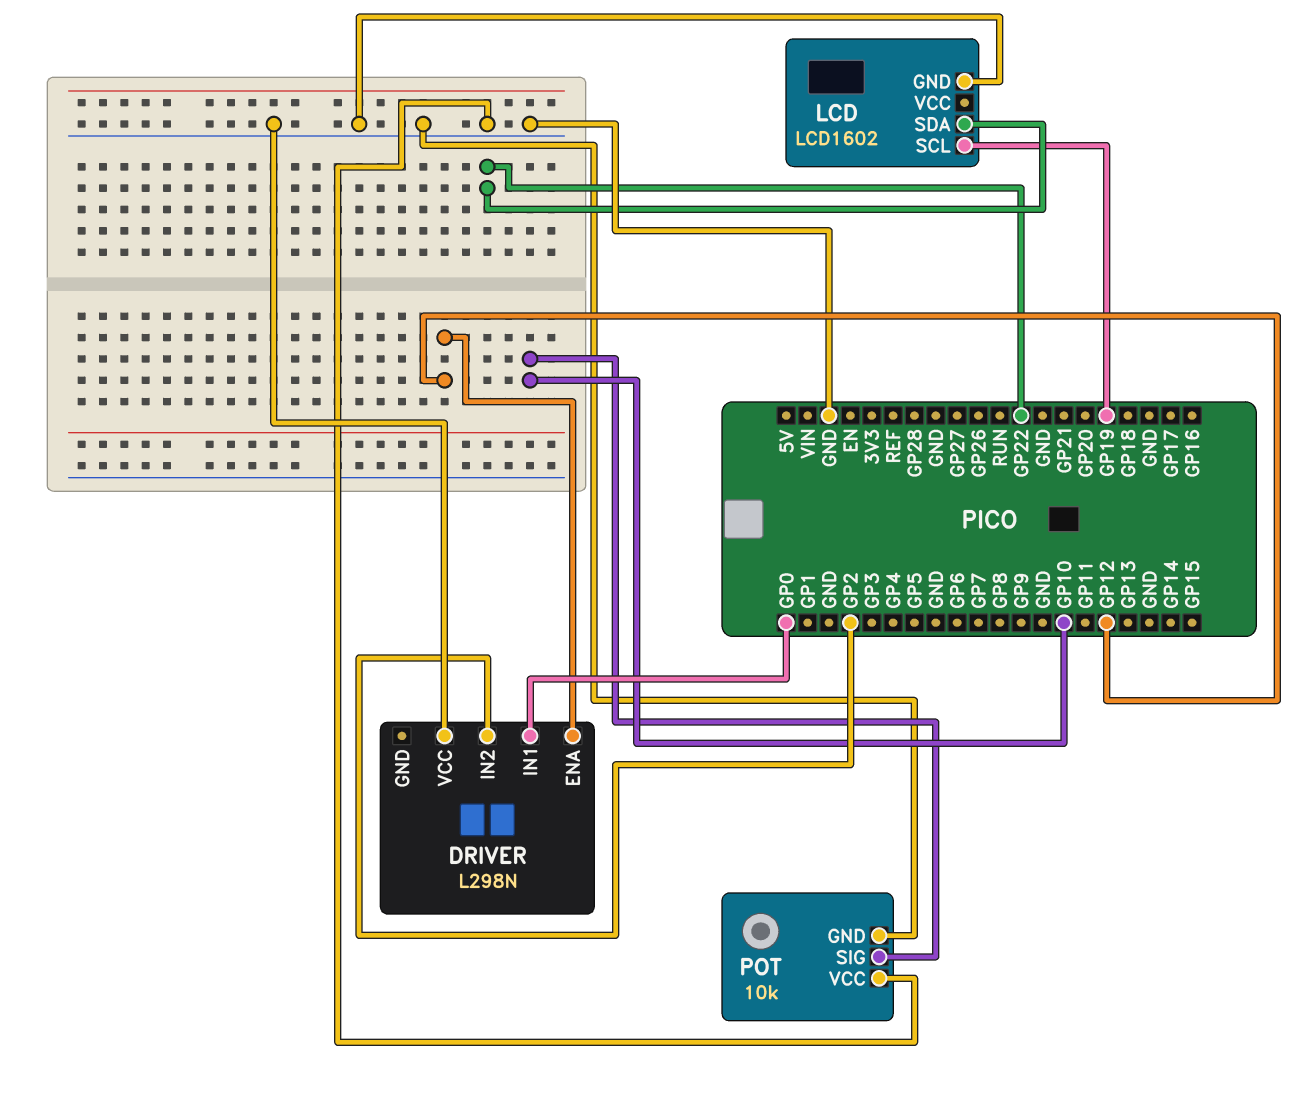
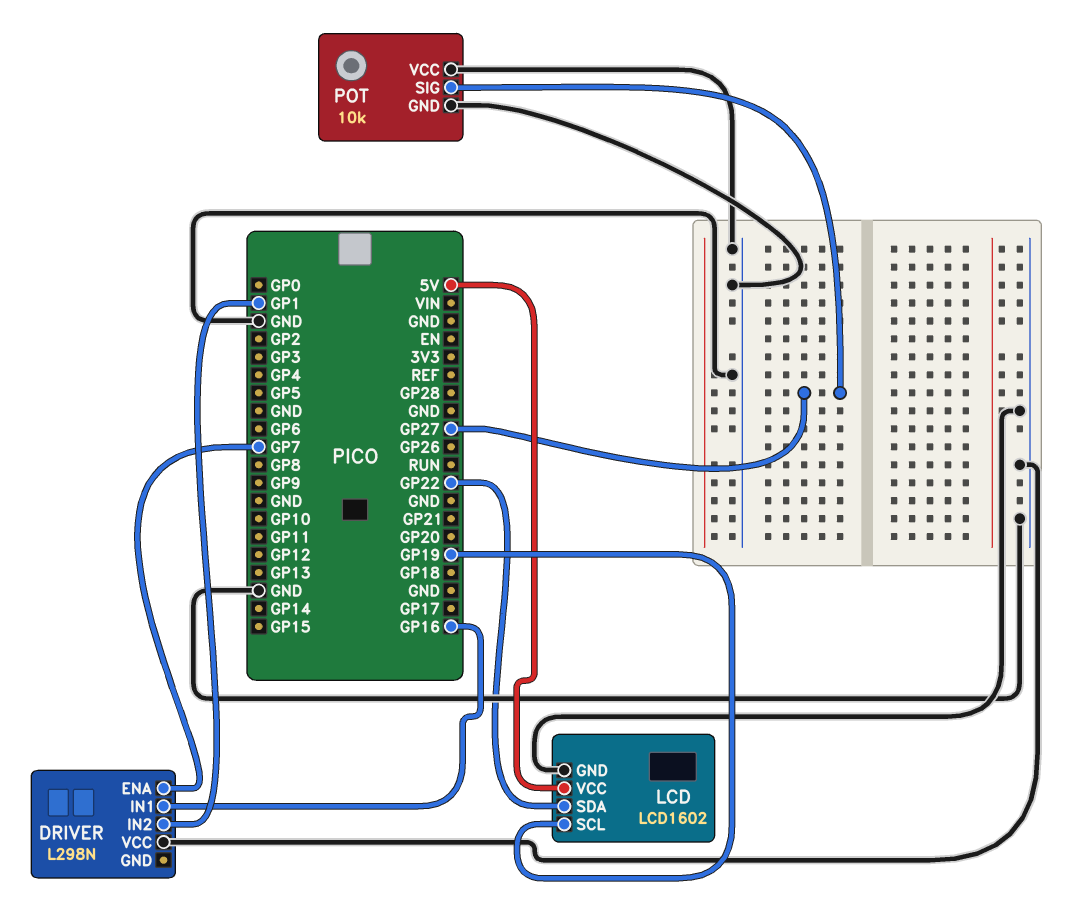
DRIVER pin ENA: GP12 -> GP7
DRIVER pin IN1: GP0 -> GP16
DRIVER pin IN2: GP2 -> GP1
LCD pin VCC: none -> 5V
POT pin SIG: GP10 -> GP27

